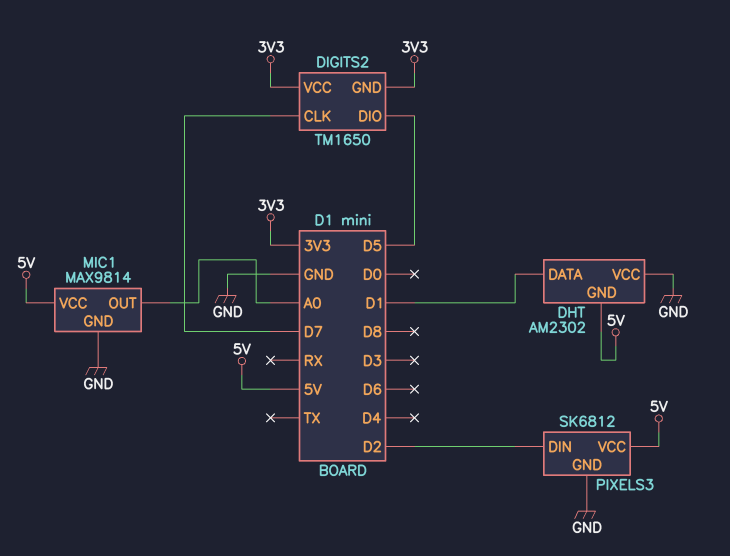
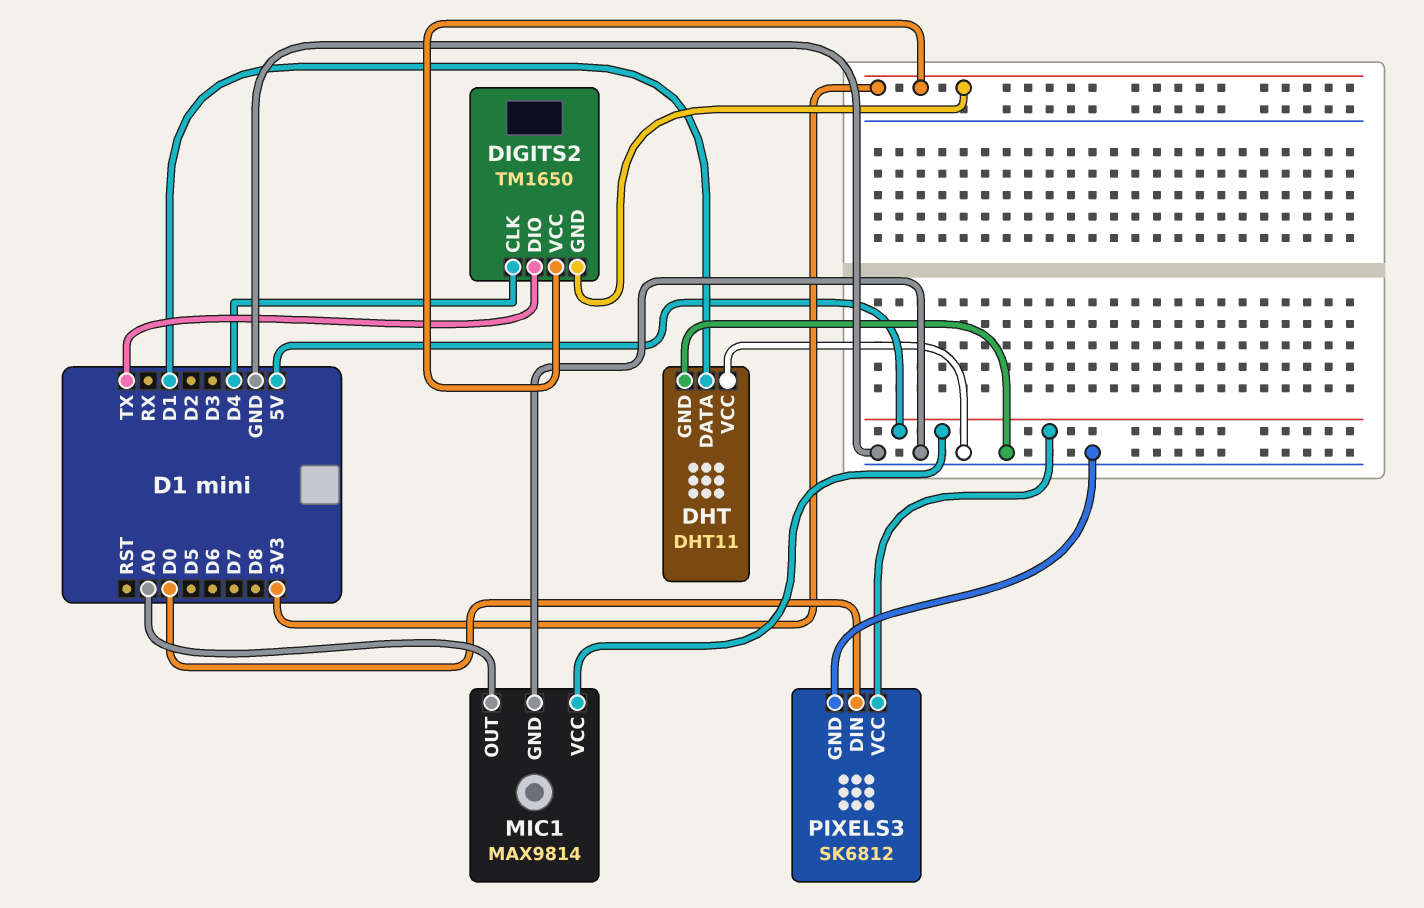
DHT: AM2302 -> DHT11
DHT pin GND: 5V -> GND
DIGITS2 pin CLK: D7 -> D4
DIGITS2 pin DIO: D5 -> TX
PIXELS3 pin DIN: D2 -> D0

